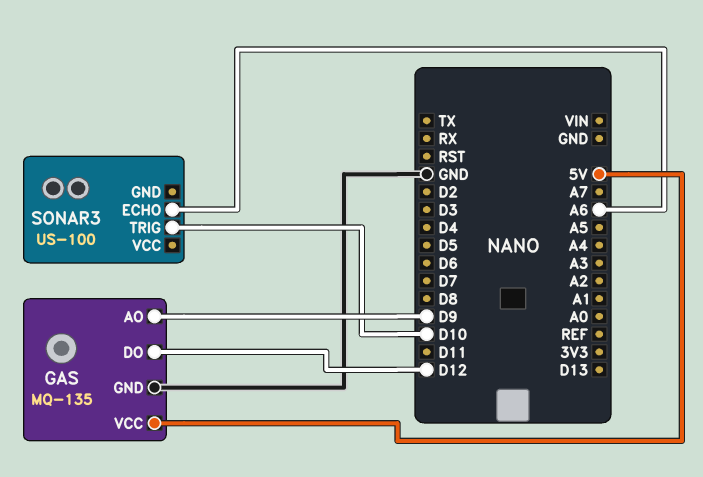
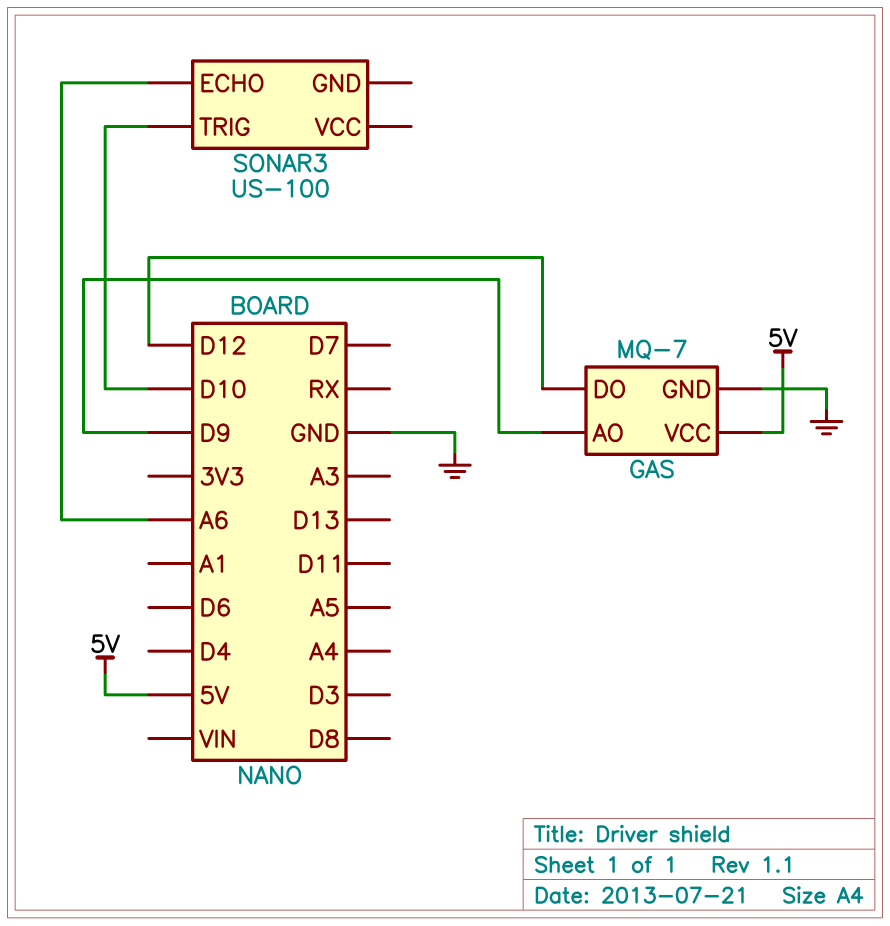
GAS: MQ-135 -> MQ-7

